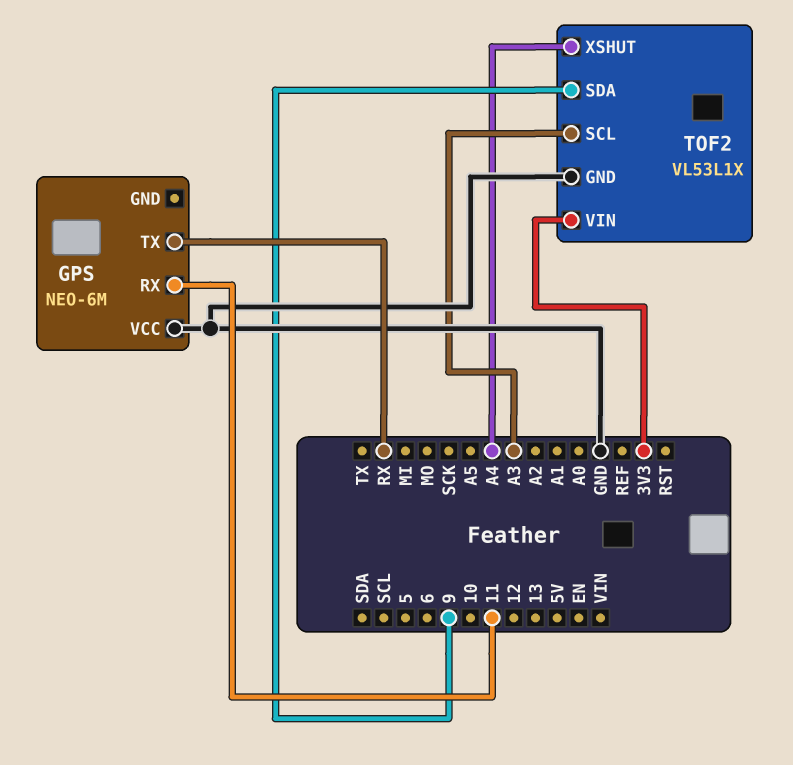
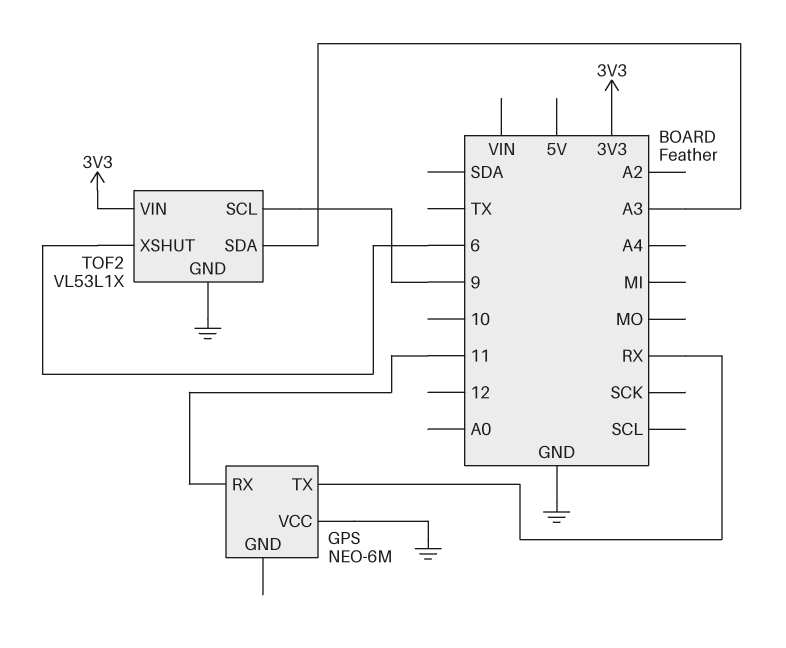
TOF2 pin SCL: A3 -> 9
TOF2 pin SDA: 9 -> A3
TOF2 pin XSHUT: A4 -> 6

